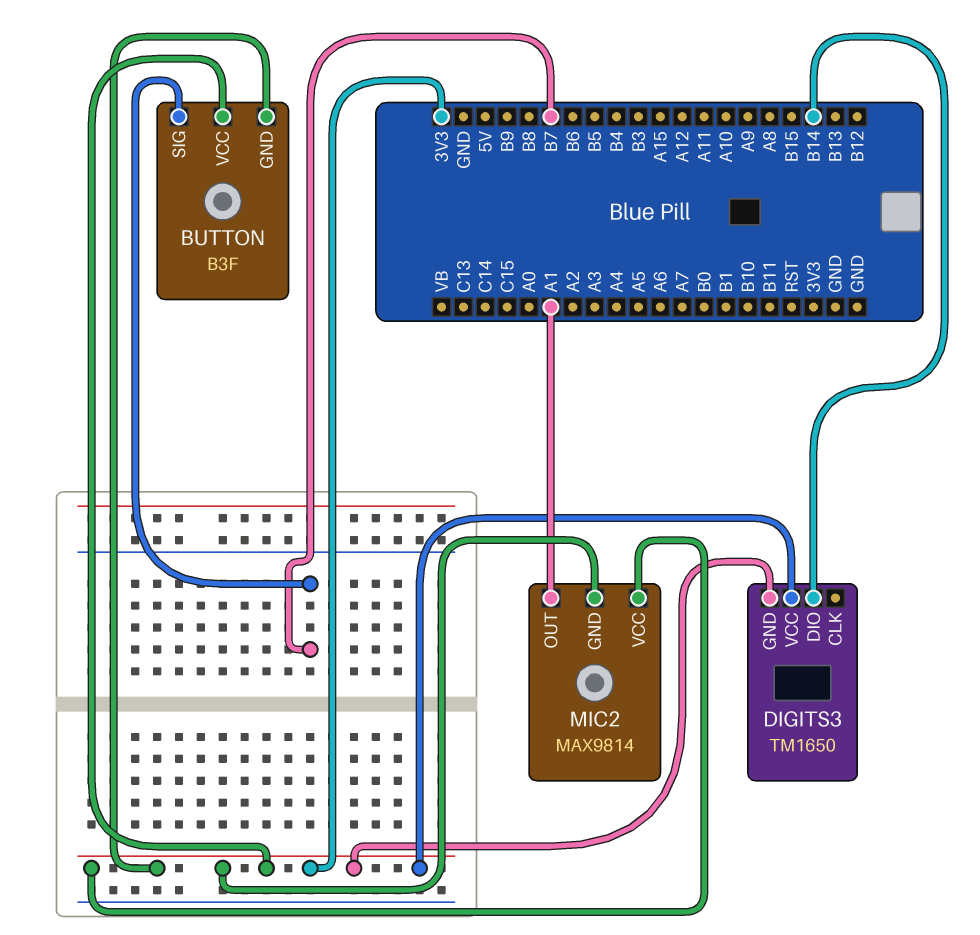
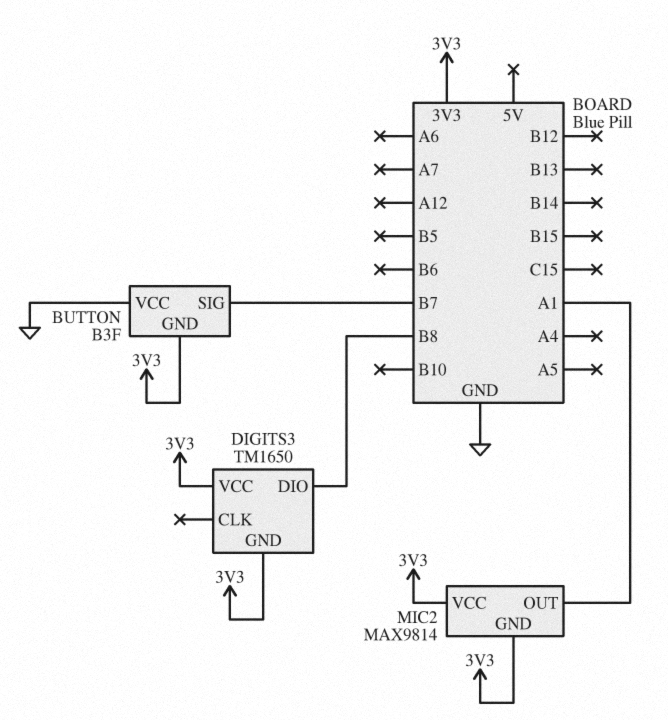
BUTTON pin VCC: 3V3 -> GND
DIGITS3 pin DIO: B14 -> B8

